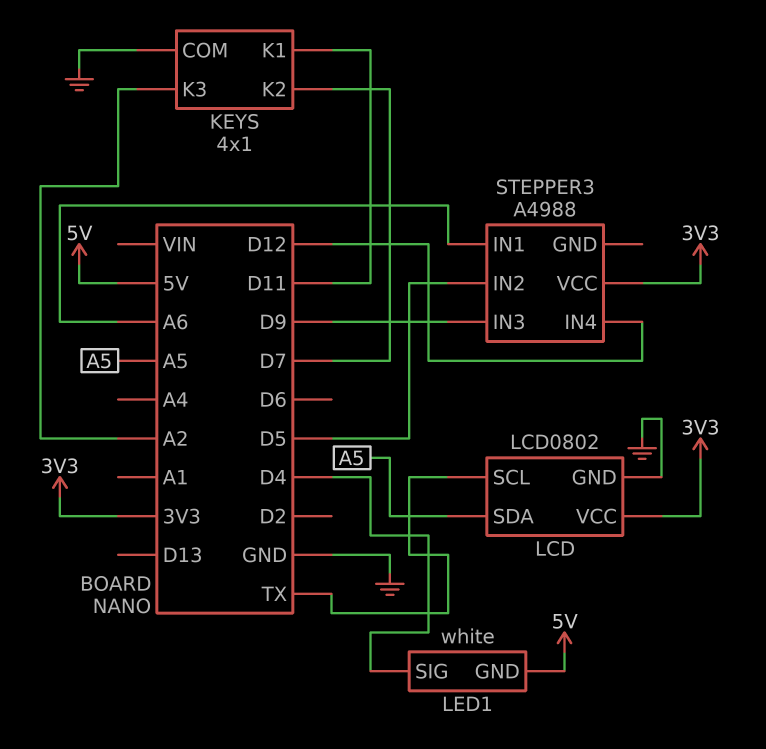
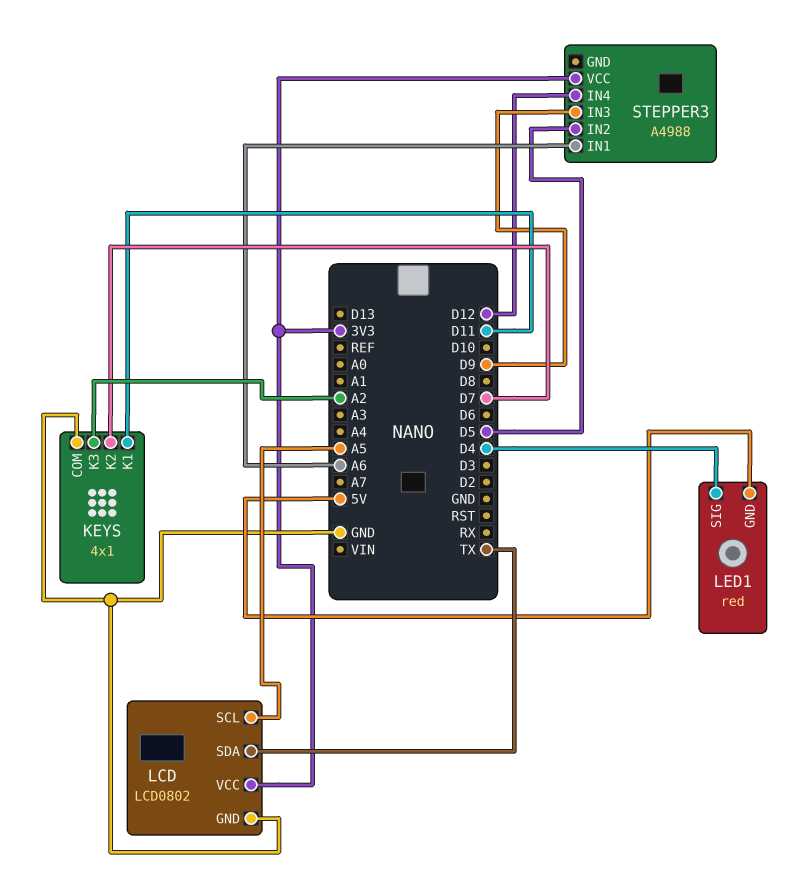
LCD pin SCL: TX -> A5
LCD pin SDA: A5 -> TX
LED1: white -> red

